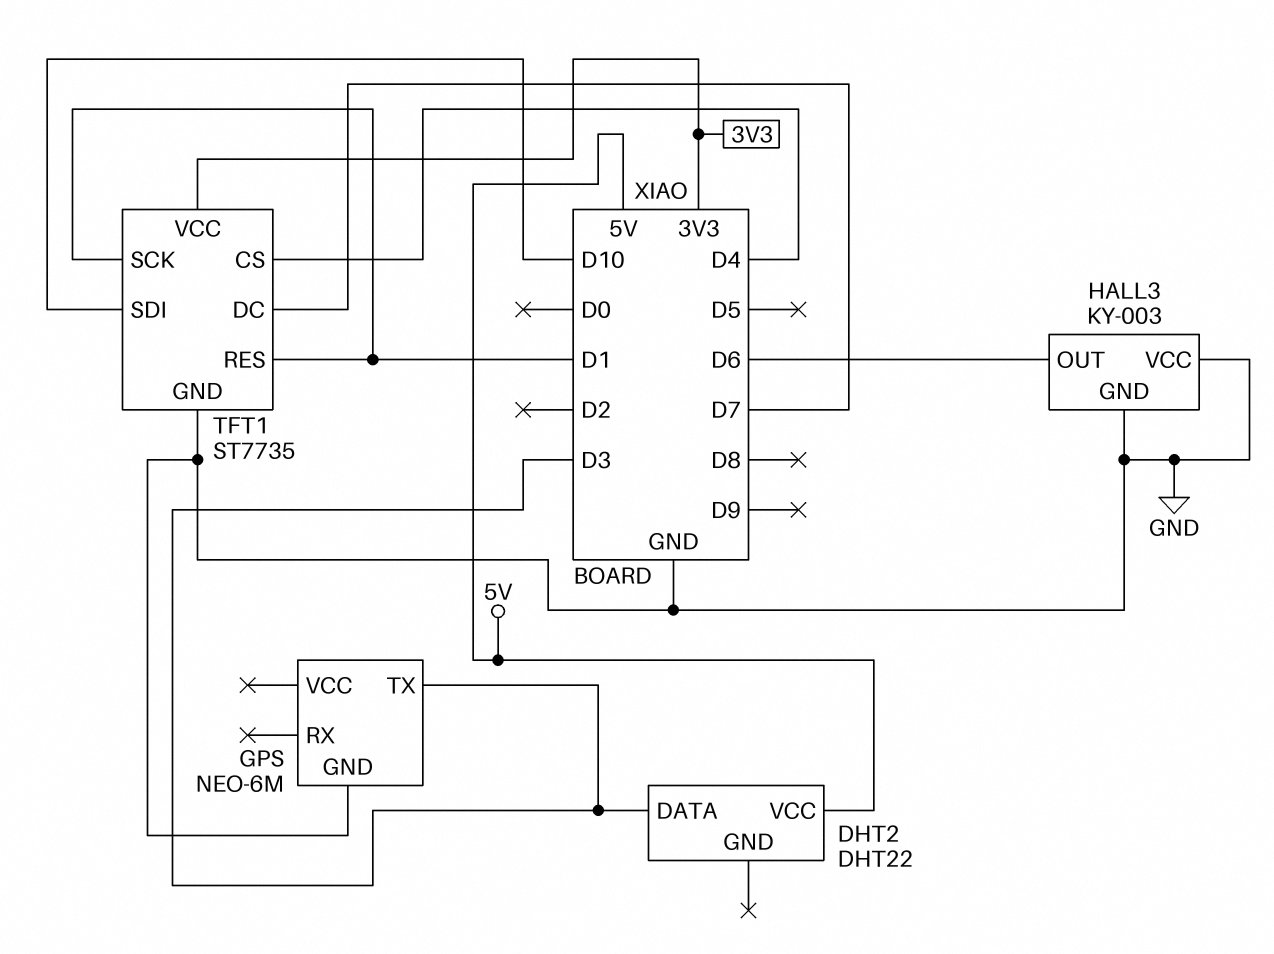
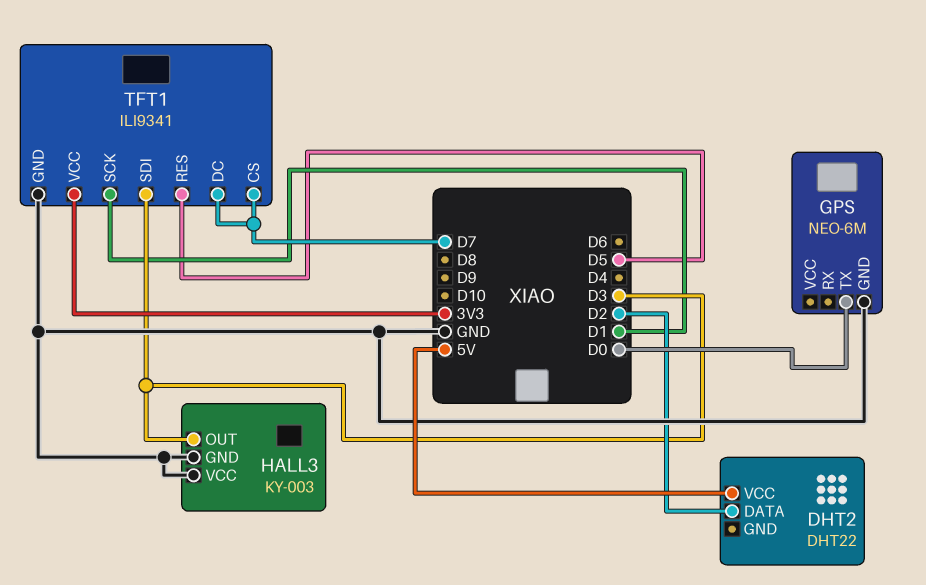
DHT2 pin DATA: D3 -> D2
GPS pin TX: D3 -> D0
HALL3 pin OUT: D6 -> D3
TFT1: ST7735 -> ILI9341
TFT1 pin CS: D4 -> D7
TFT1 pin RES: D1 -> D5
TFT1 pin SDI: D10 -> D3

